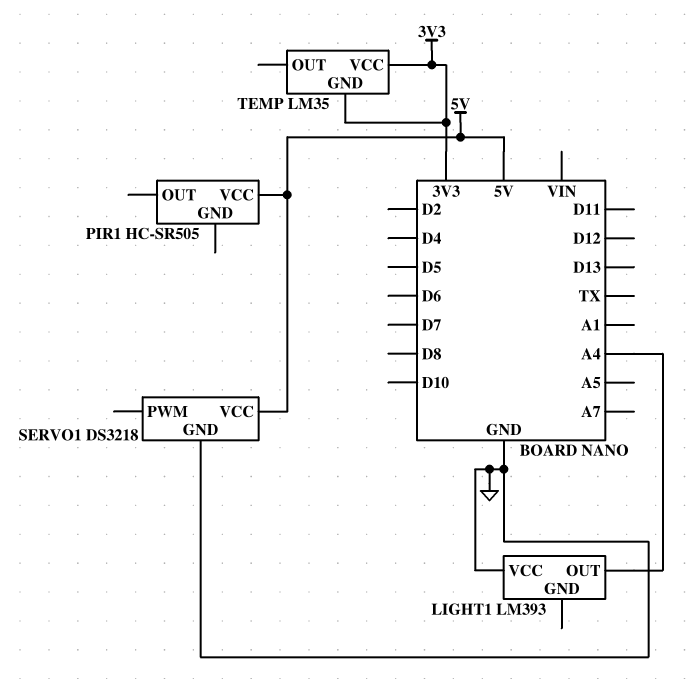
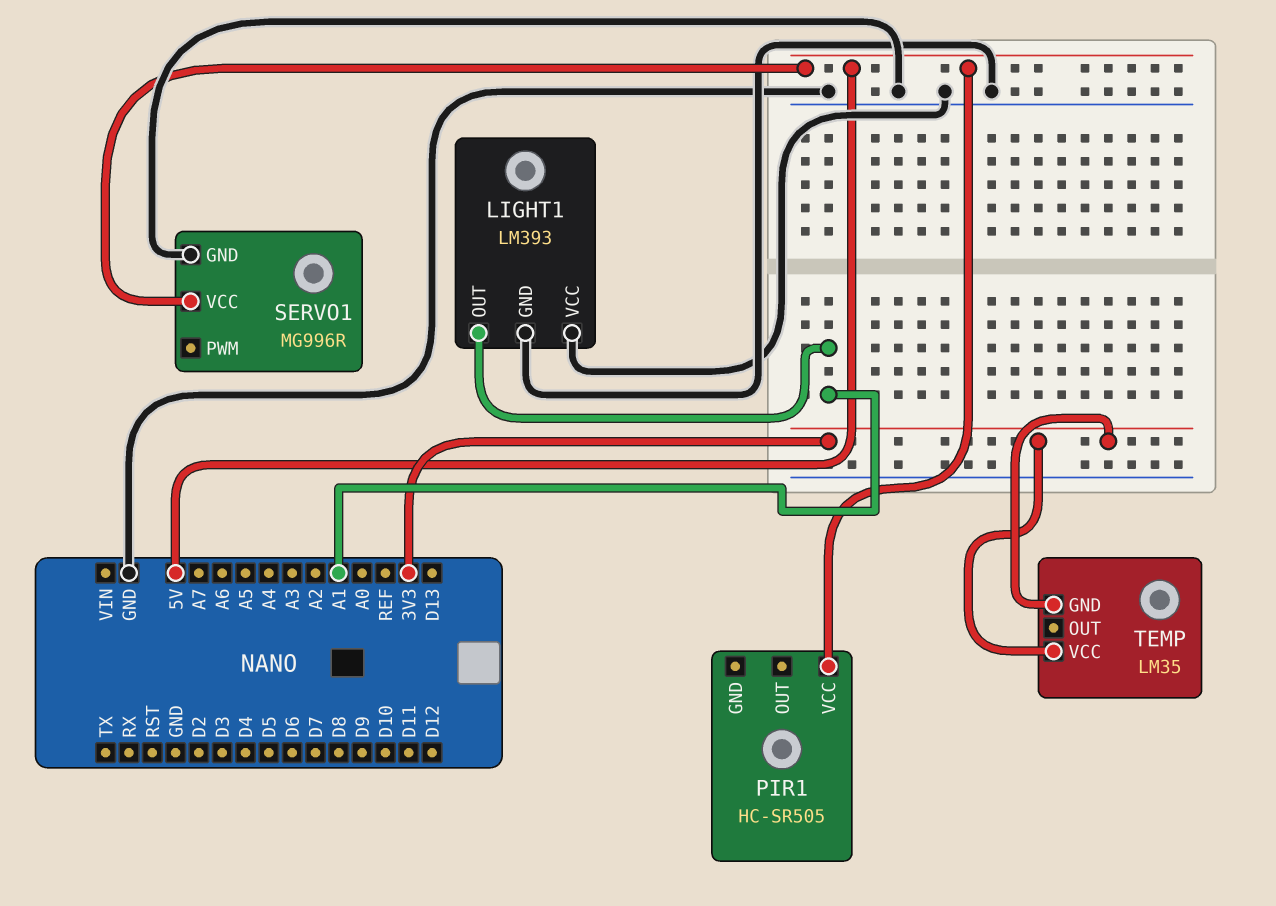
LIGHT1 pin GND: none -> GND
LIGHT1 pin OUT: A4 -> A1
SERVO1: DS3218 -> MG996R

